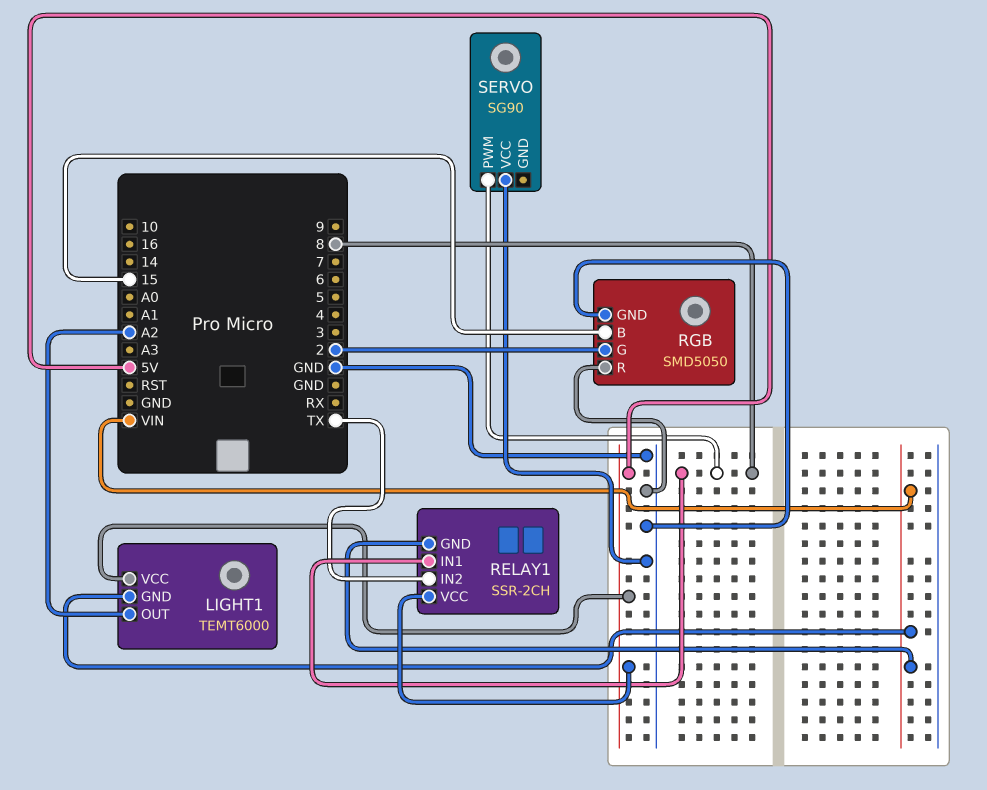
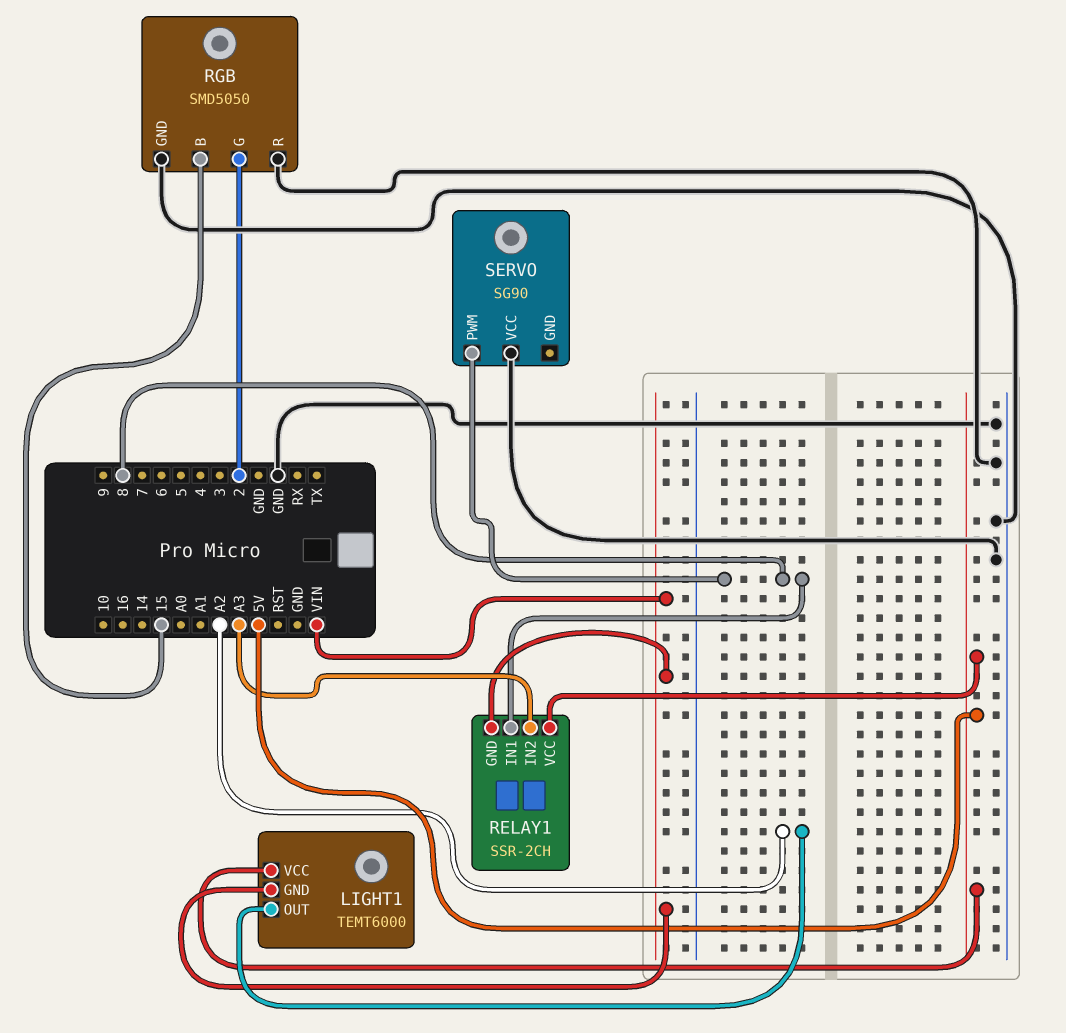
RELAY1 pin IN2: TX -> A3

